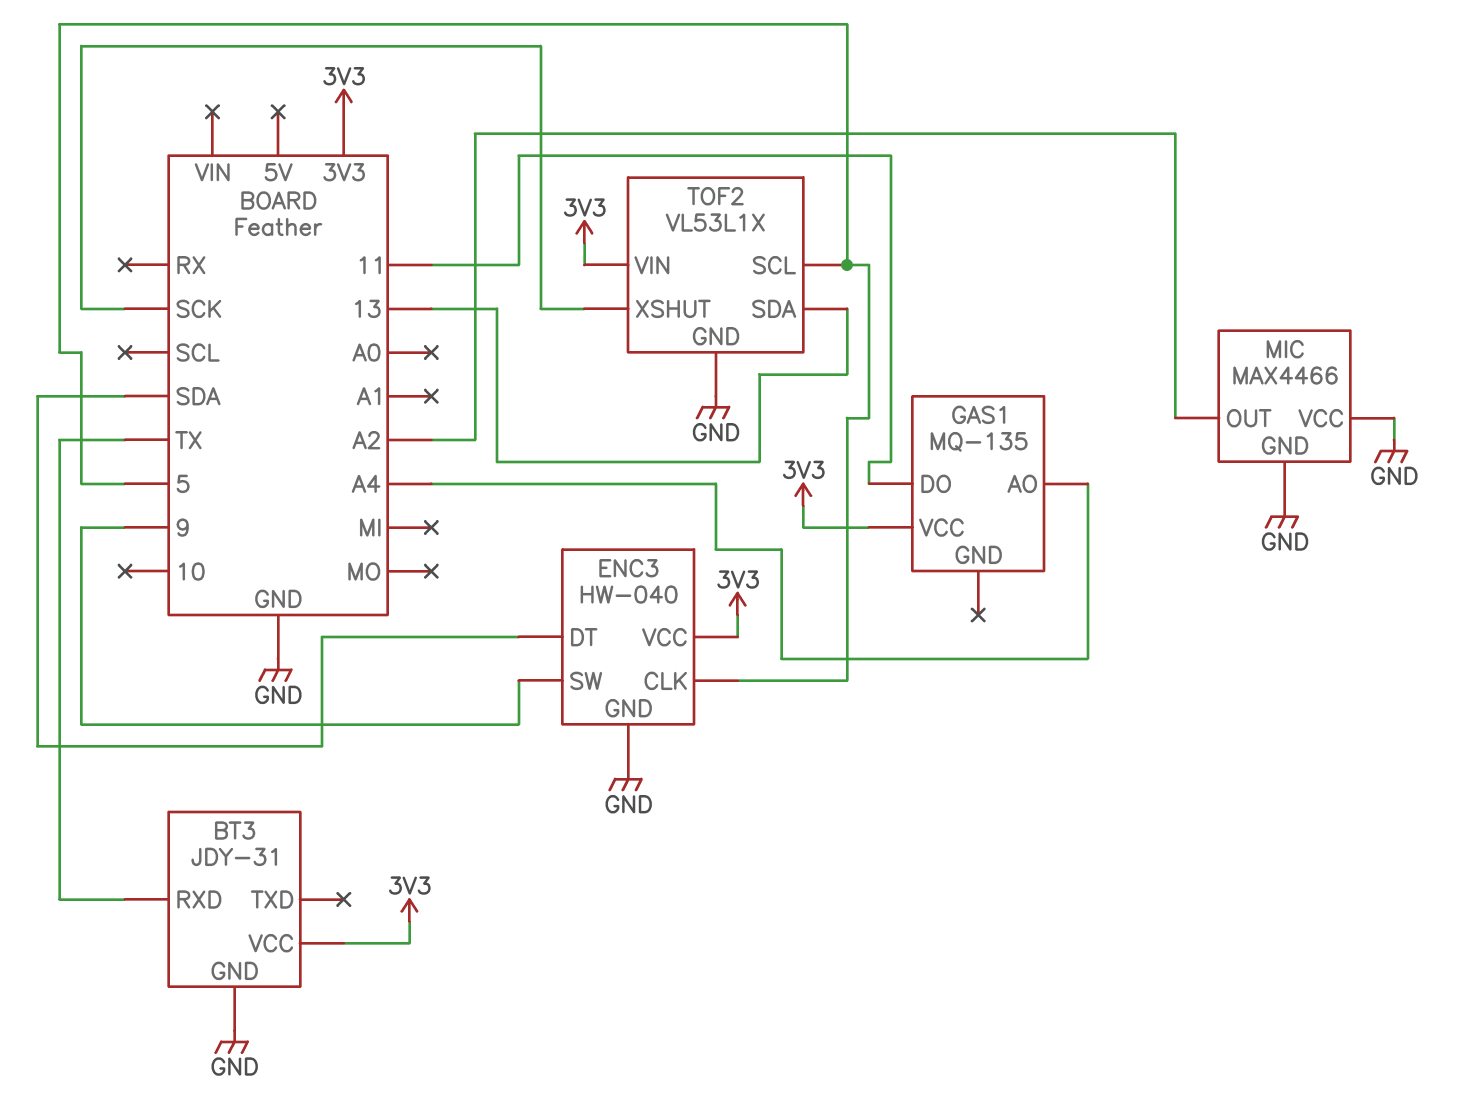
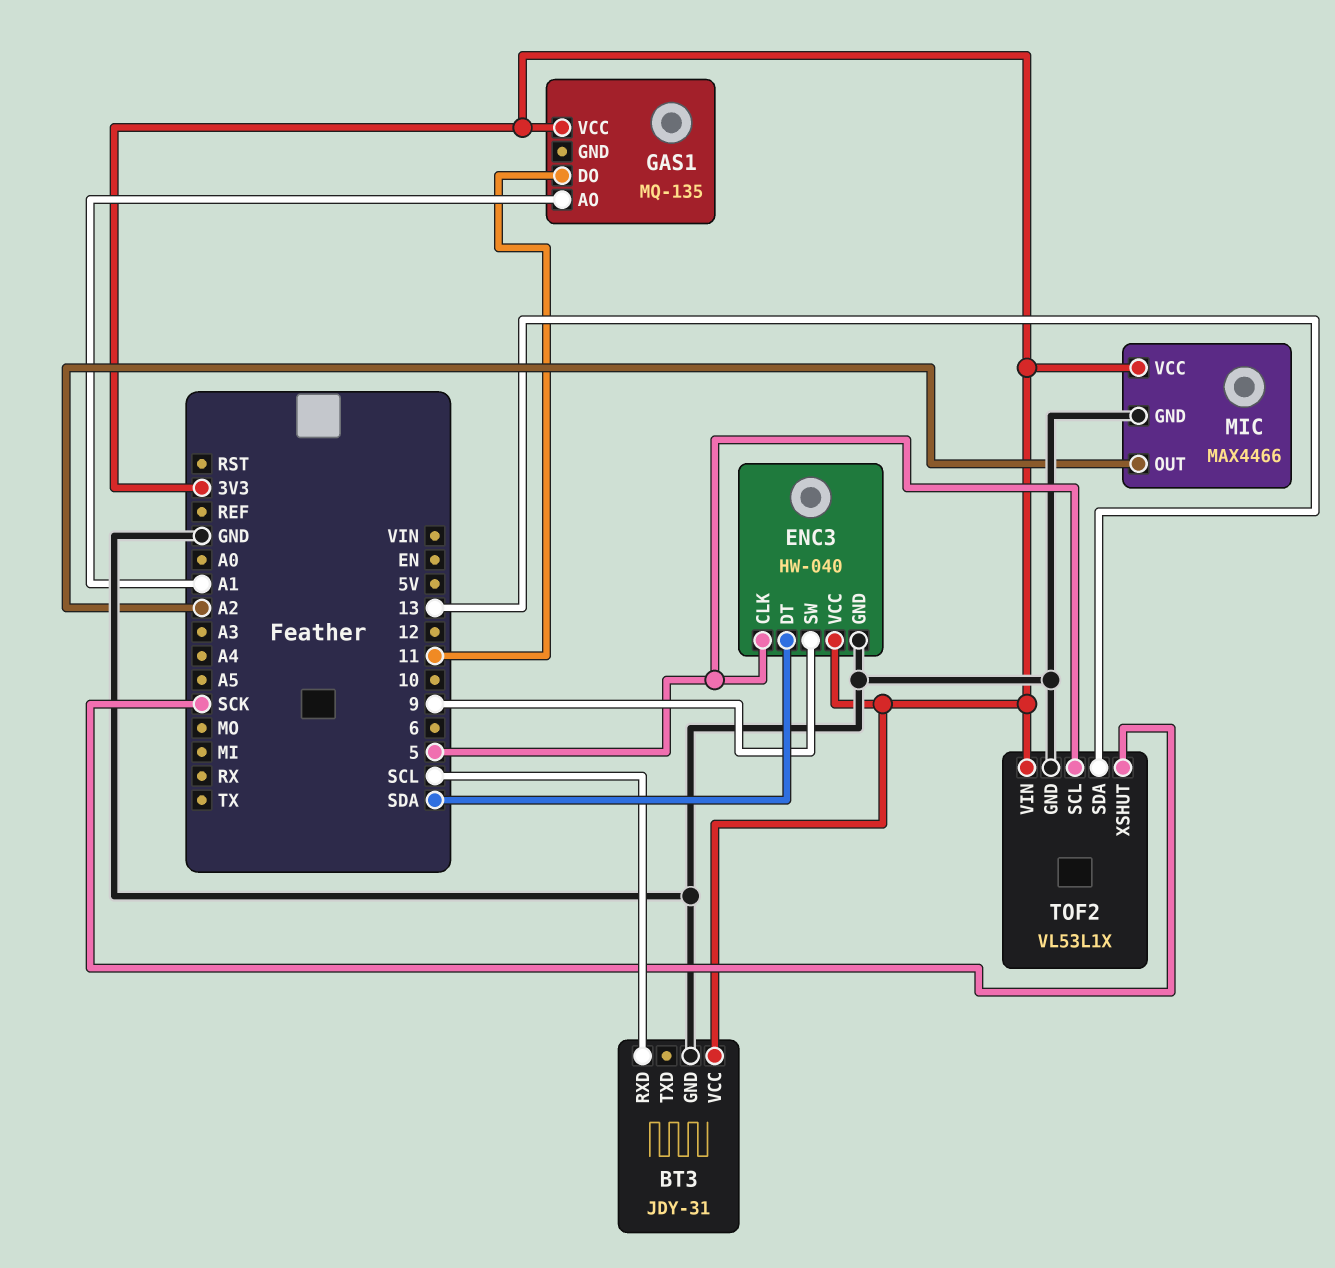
BT3 pin RXD: TX -> SCL
GAS1 pin AO: A4 -> A1
MIC pin VCC: GND -> 3V3

